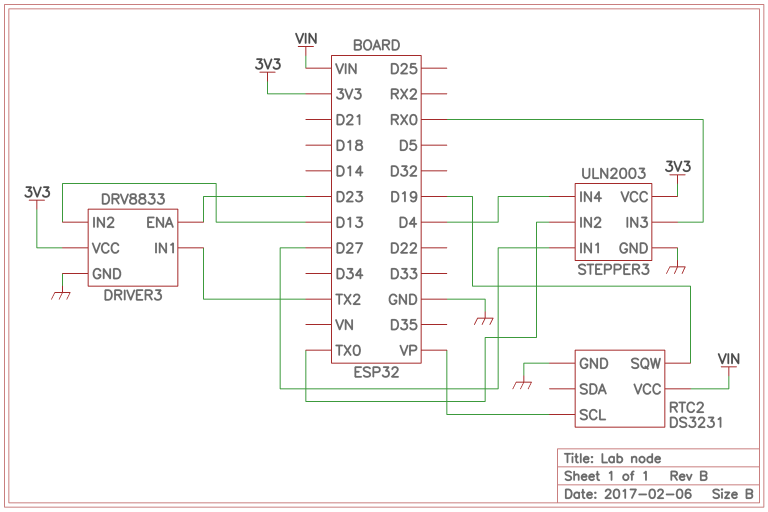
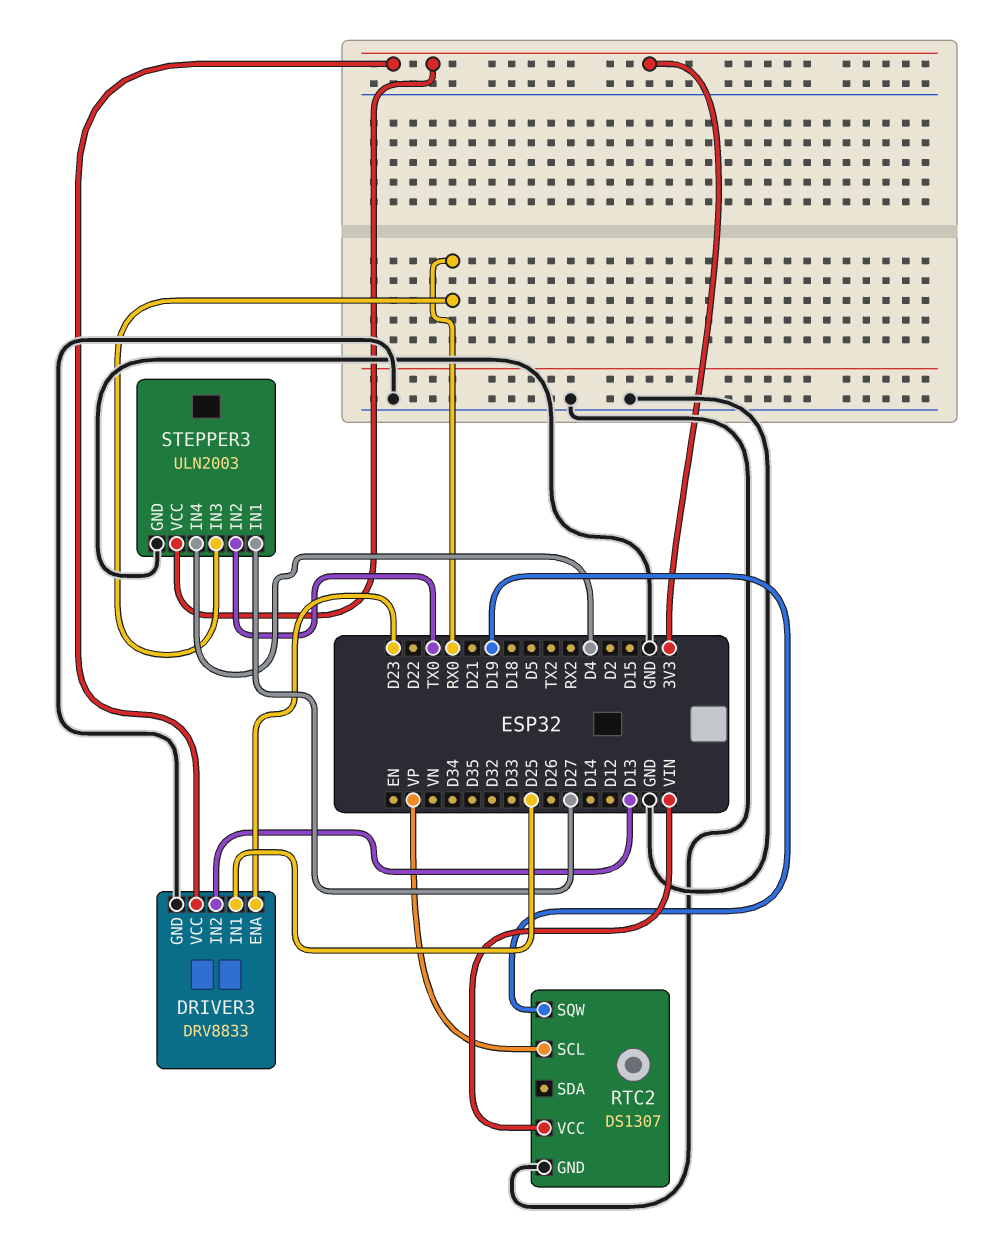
DRIVER3 pin IN1: TX2 -> D25
RTC2: DS3231 -> DS1307

